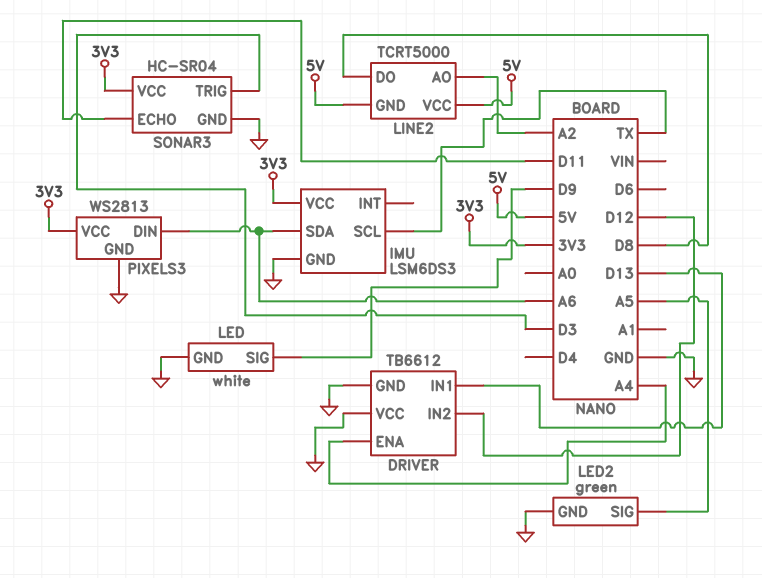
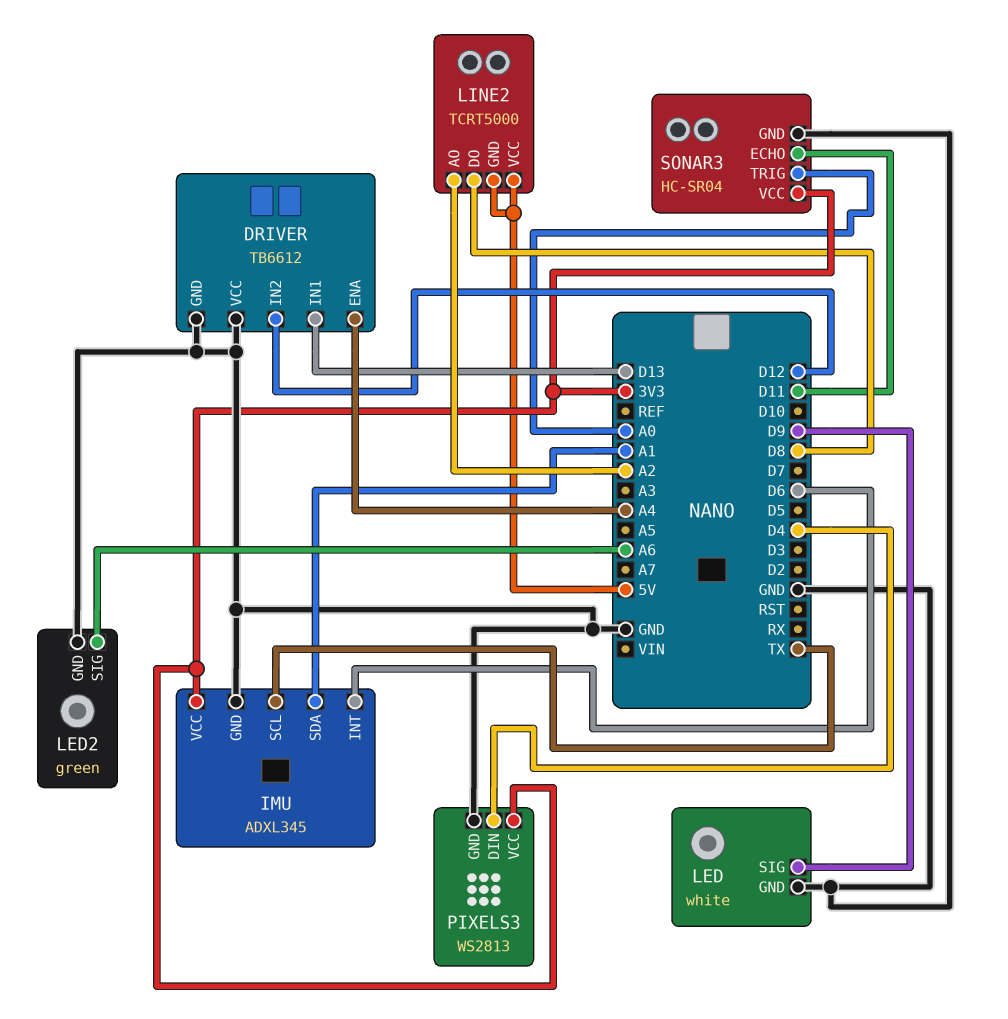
IMU: LSM6DS3 -> ADXL345
IMU pin INT: none -> D6
IMU pin SDA: A6 -> A1
LED2 pin SIG: A5 -> A6
PIXELS3 pin DIN: A6 -> D4
SONAR3 pin TRIG: D3 -> A0

